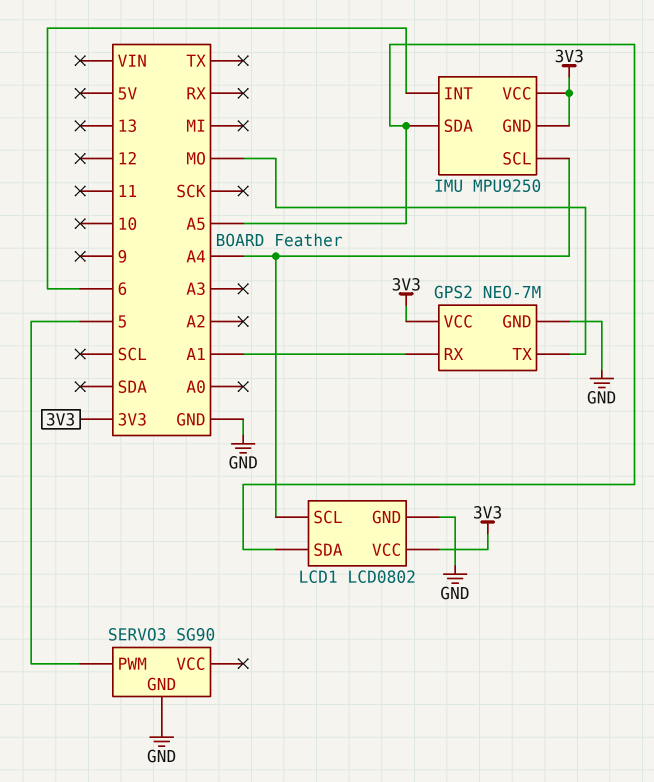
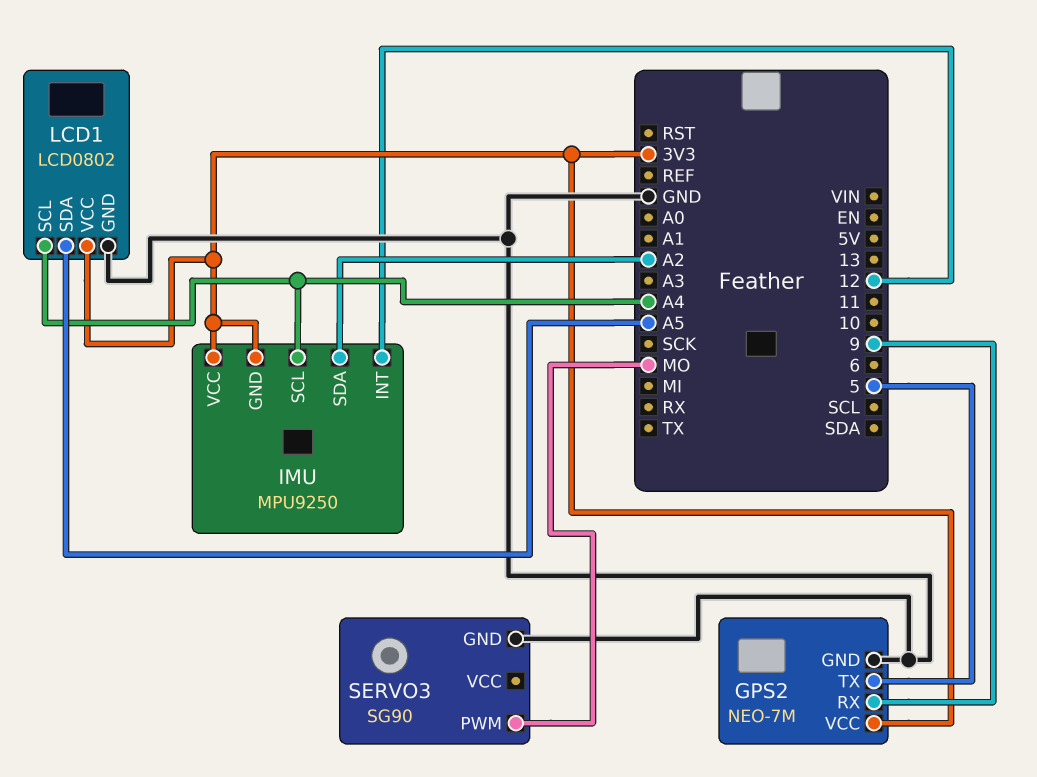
GPS2 pin RX: A1 -> 9
GPS2 pin TX: MO -> 5
IMU pin INT: 6 -> 12
IMU pin SDA: A5 -> A2
SERVO3 pin PWM: 5 -> MO

